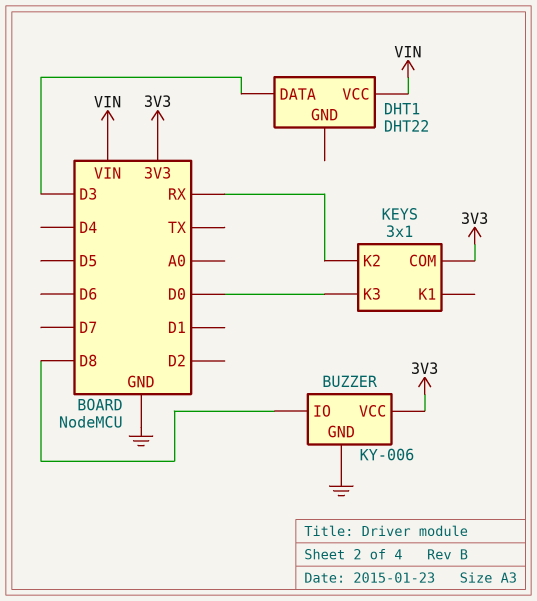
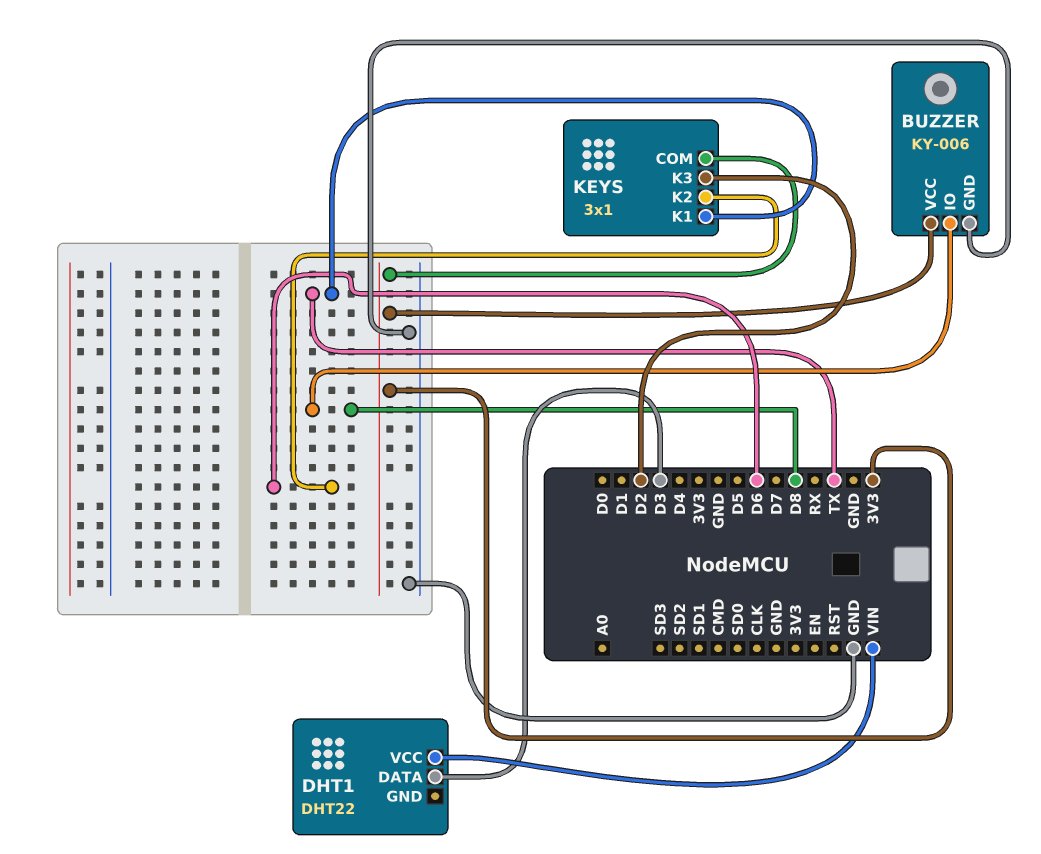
KEYS pin K1: none -> TX
KEYS pin K2: RX -> D6
KEYS pin K3: D0 -> D2

